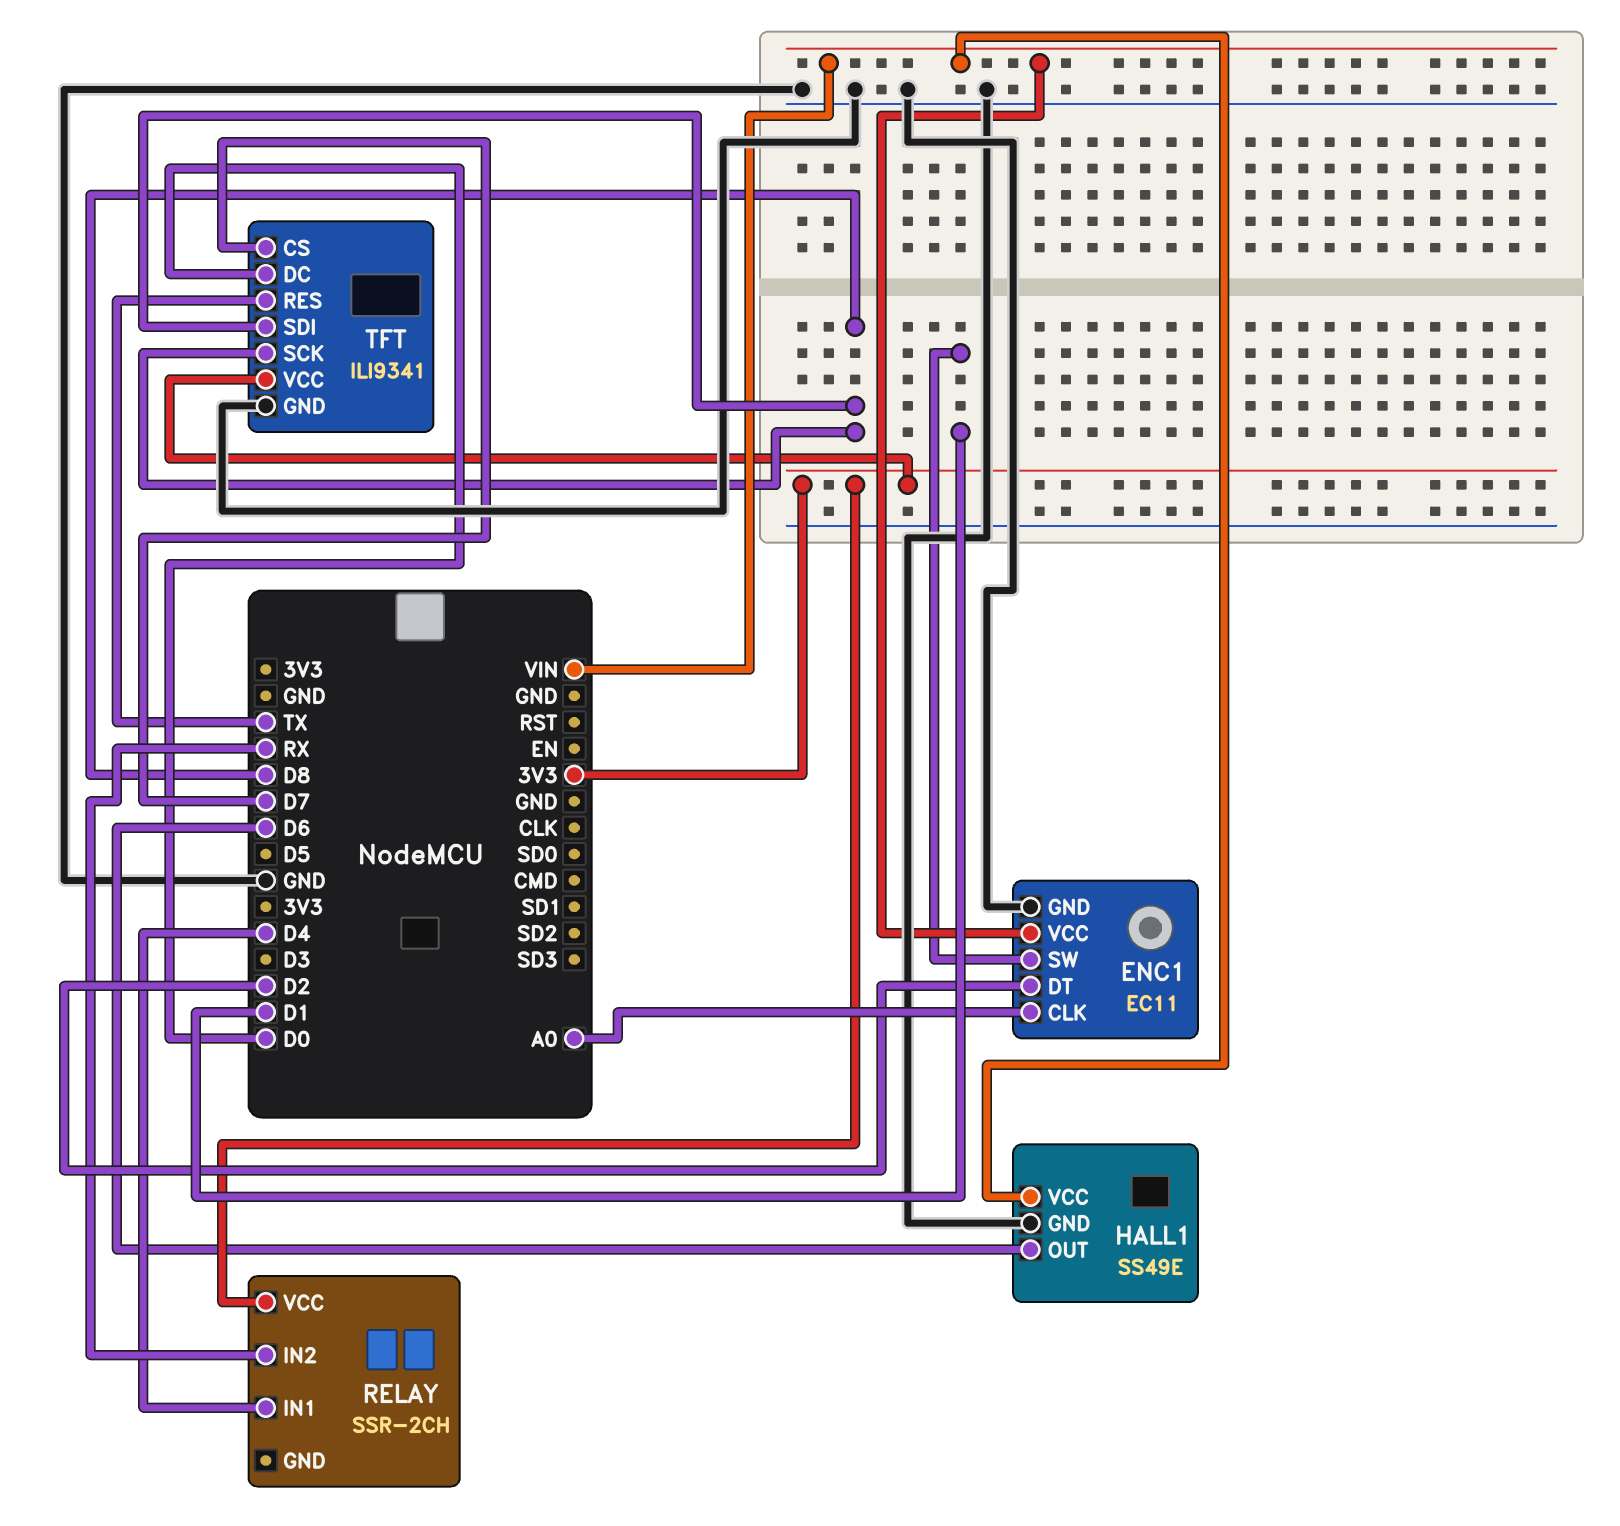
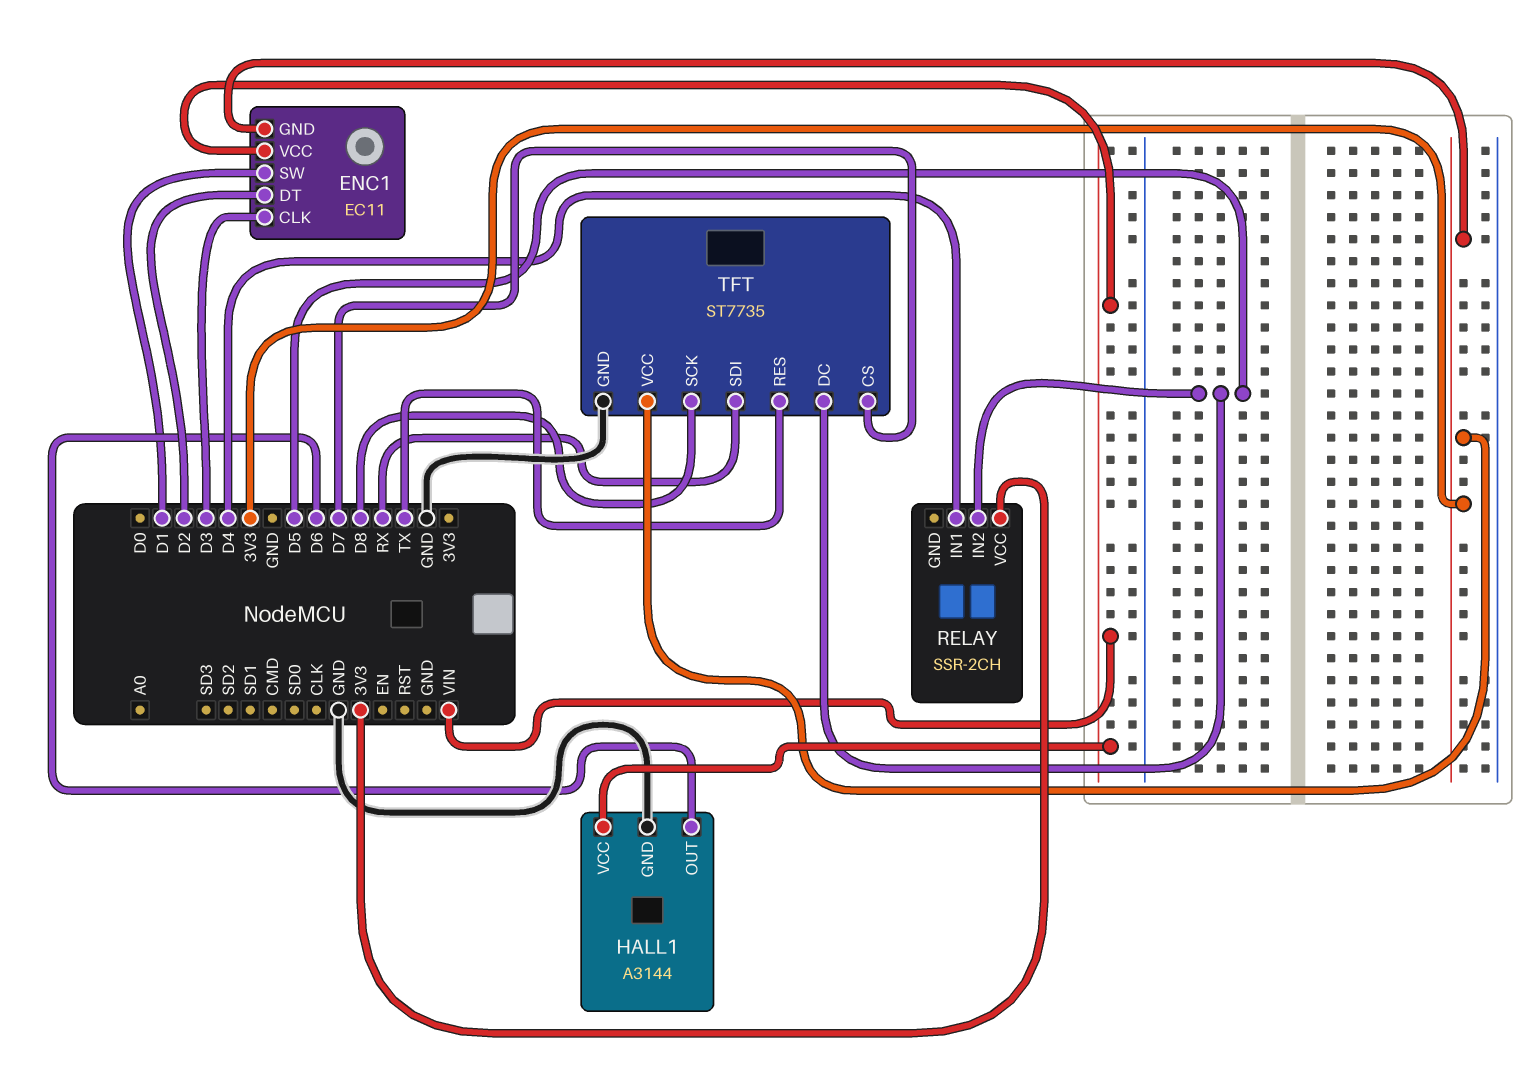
ENC1 pin CLK: A0 -> D3
ENC1 pin GND: GND -> 3V3
HALL1: SS49E -> A3144
RELAY pin IN2: RX -> D5
TFT: ILI9341 -> ST7735
TFT pin DC: D0 -> D5
TFT pin SDI: D8 -> RX

